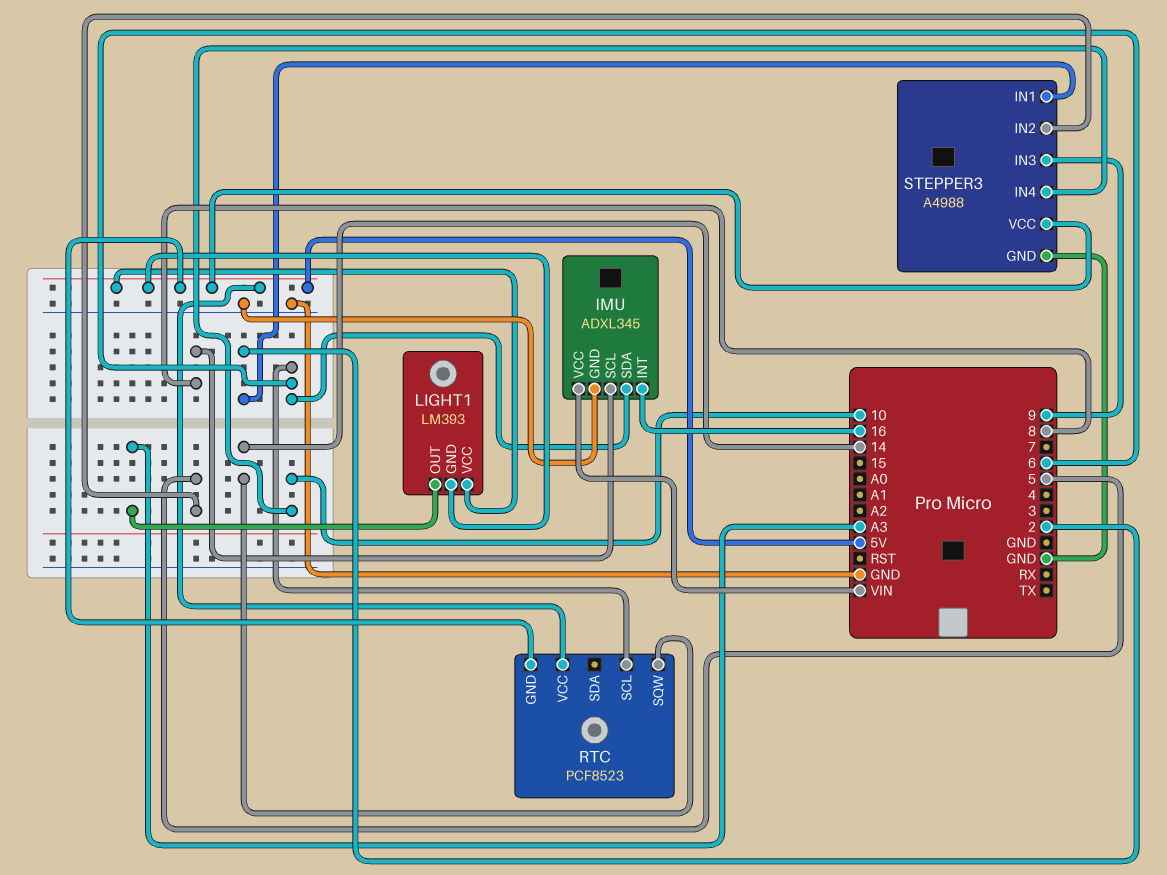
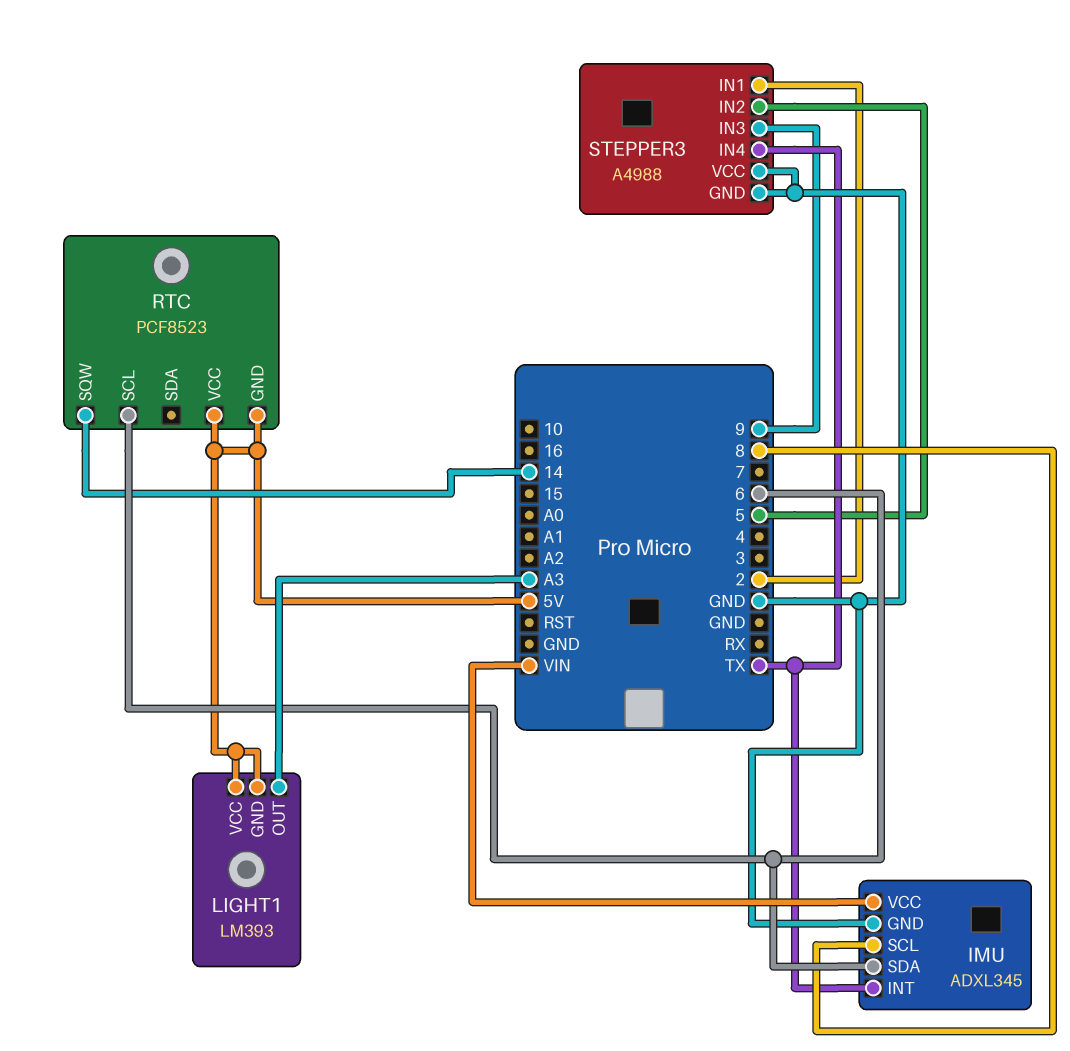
IMU pin INT: 16 -> TX
STEPPER3 pin IN4: 10 -> TX
STEPPER3 pin VCC: 5V -> GND

